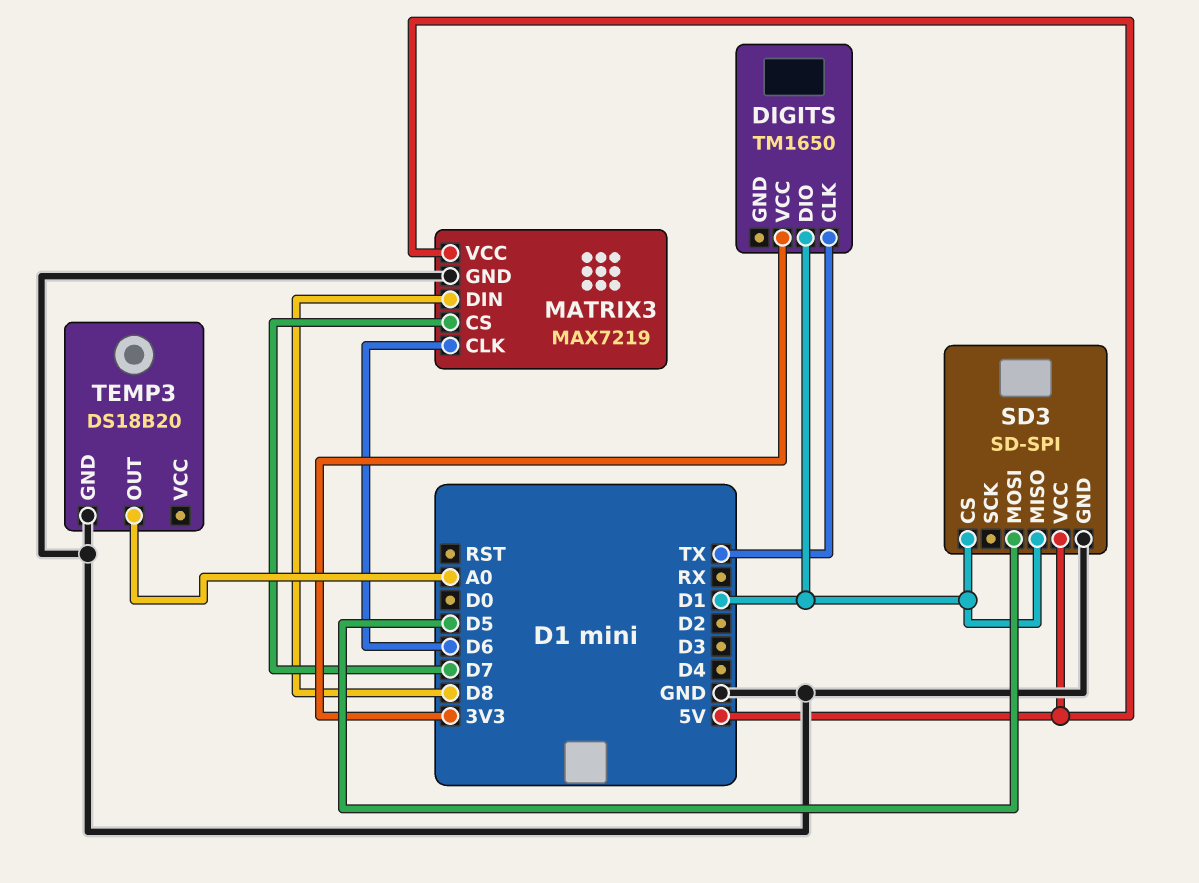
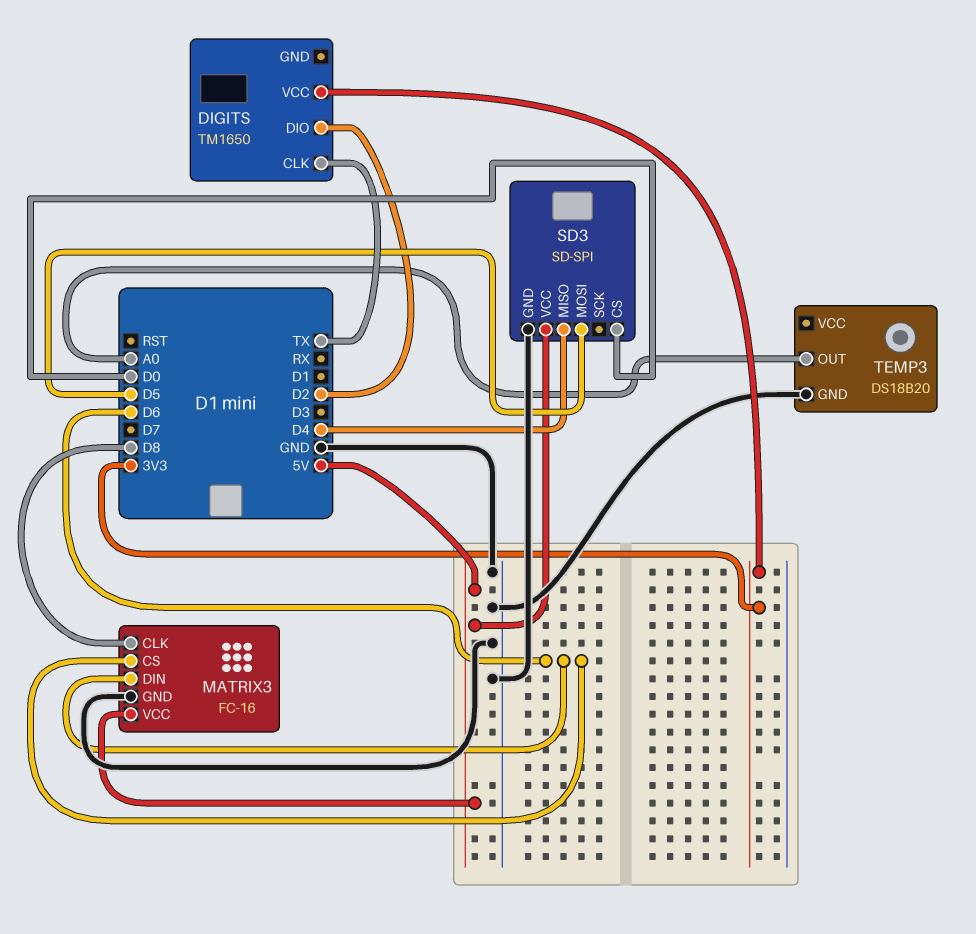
DIGITS pin DIO: D1 -> D2
MATRIX3: MAX7219 -> FC-16
MATRIX3 pin CLK: D6 -> D8
MATRIX3 pin CS: D7 -> D6
MATRIX3 pin DIN: D8 -> D6
SD3 pin CS: D1 -> D0
SD3 pin MISO: D1 -> D4

